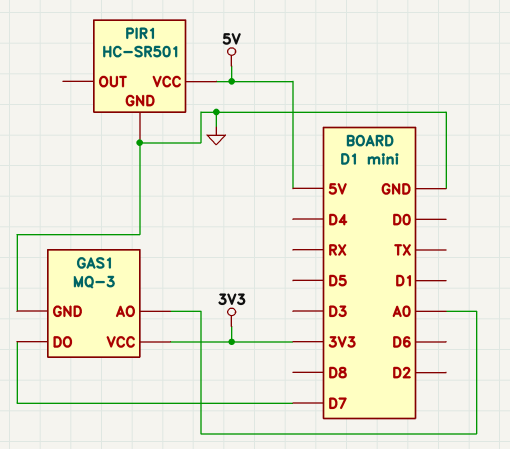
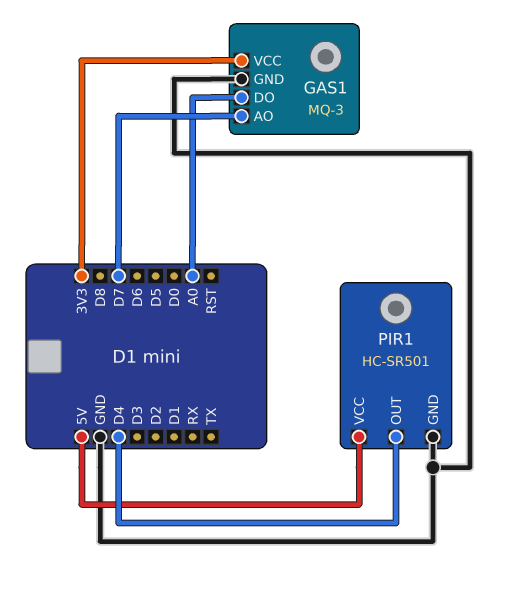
GAS1 pin AO: A0 -> D7
GAS1 pin DO: D7 -> A0
PIR1 pin OUT: none -> D4

